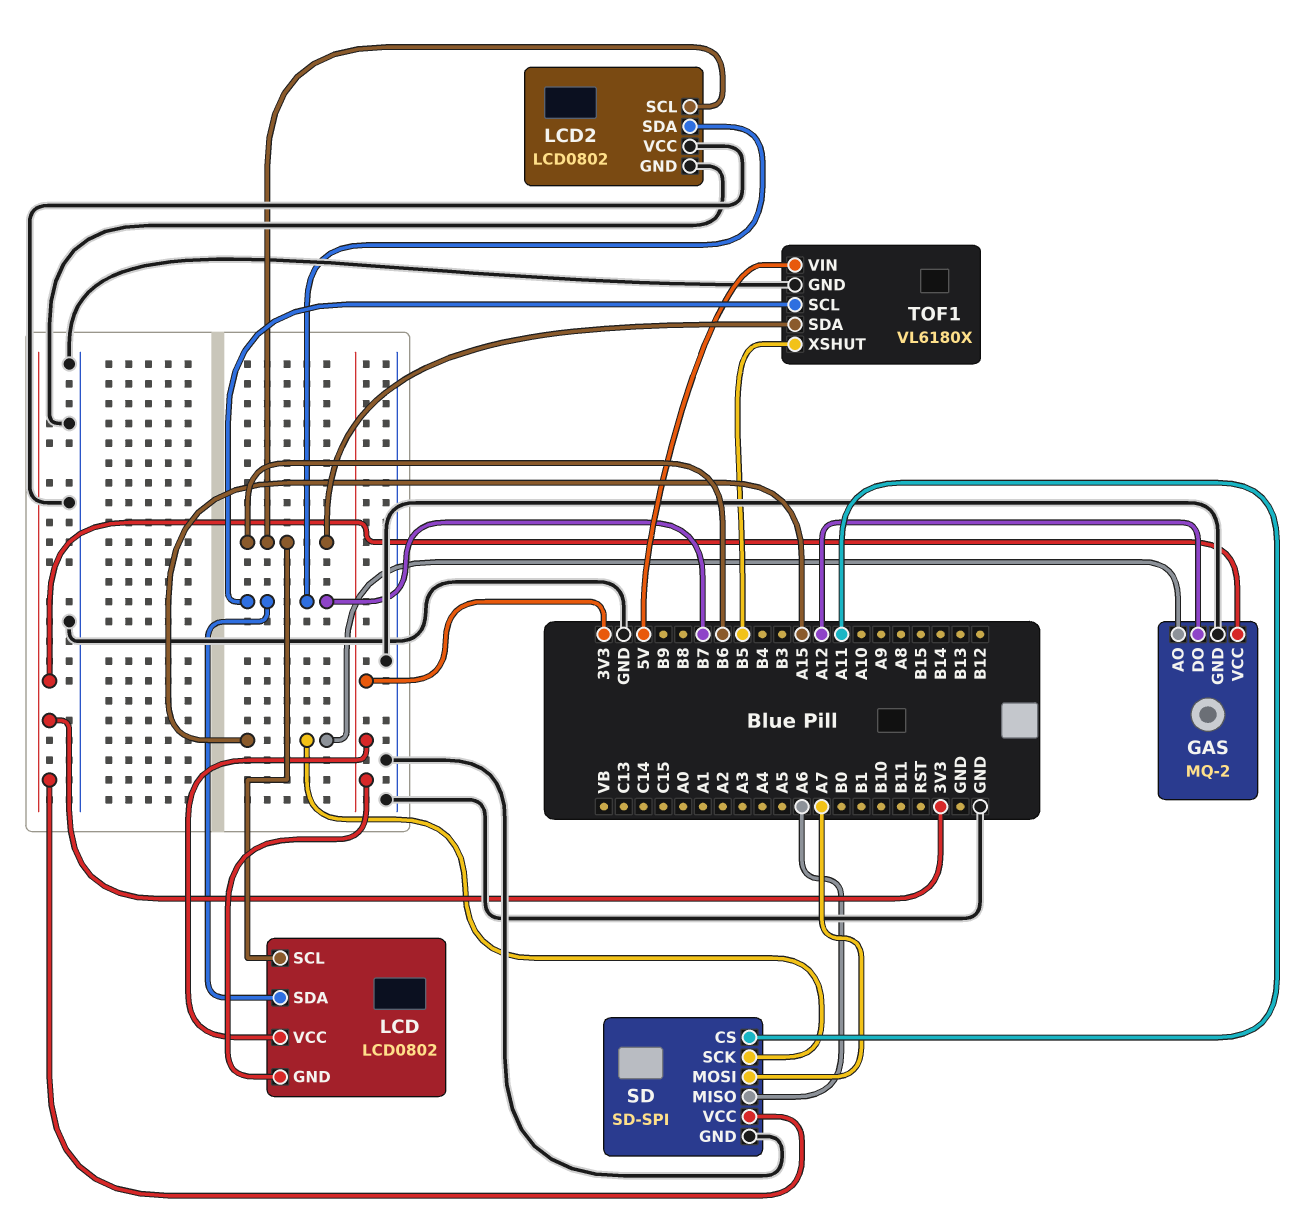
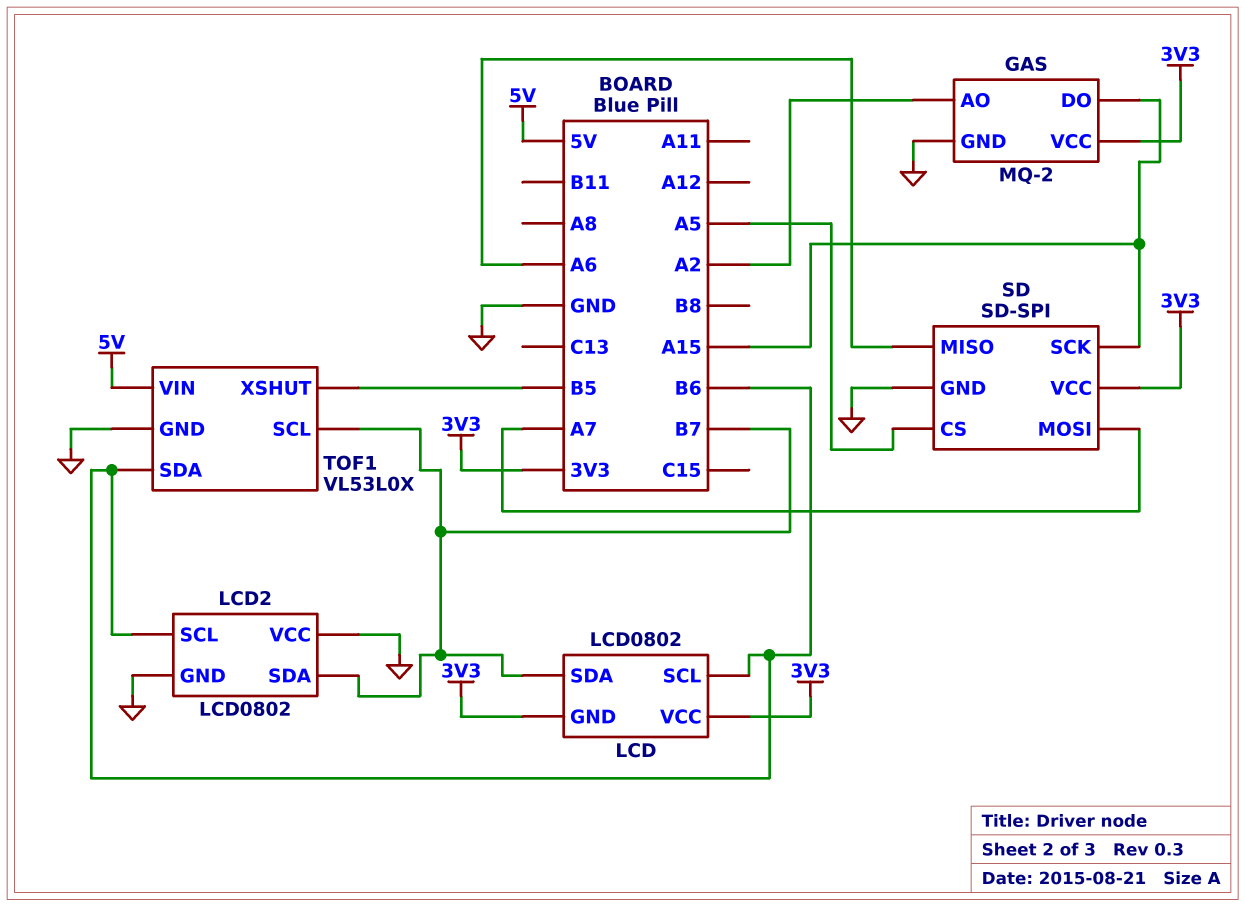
GAS pin AO: A15 -> A2
GAS pin DO: A12 -> A15
SD pin CS: A11 -> A5
TOF1: VL6180X -> VL53L0X

